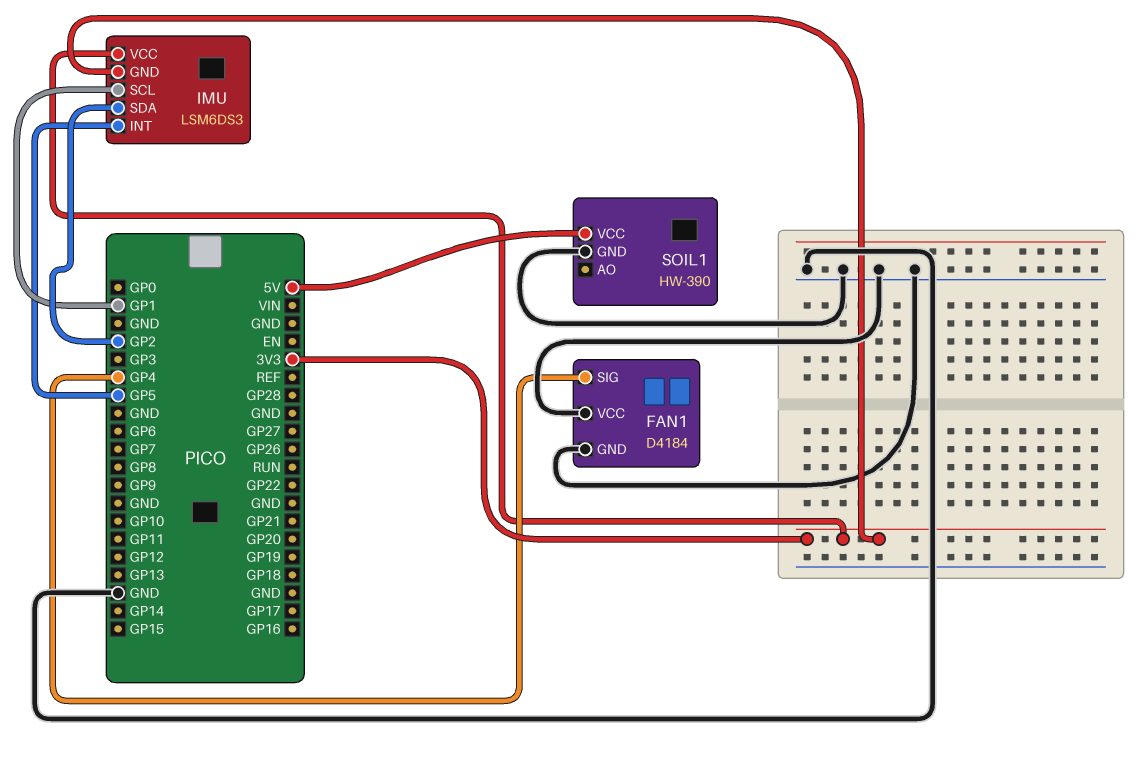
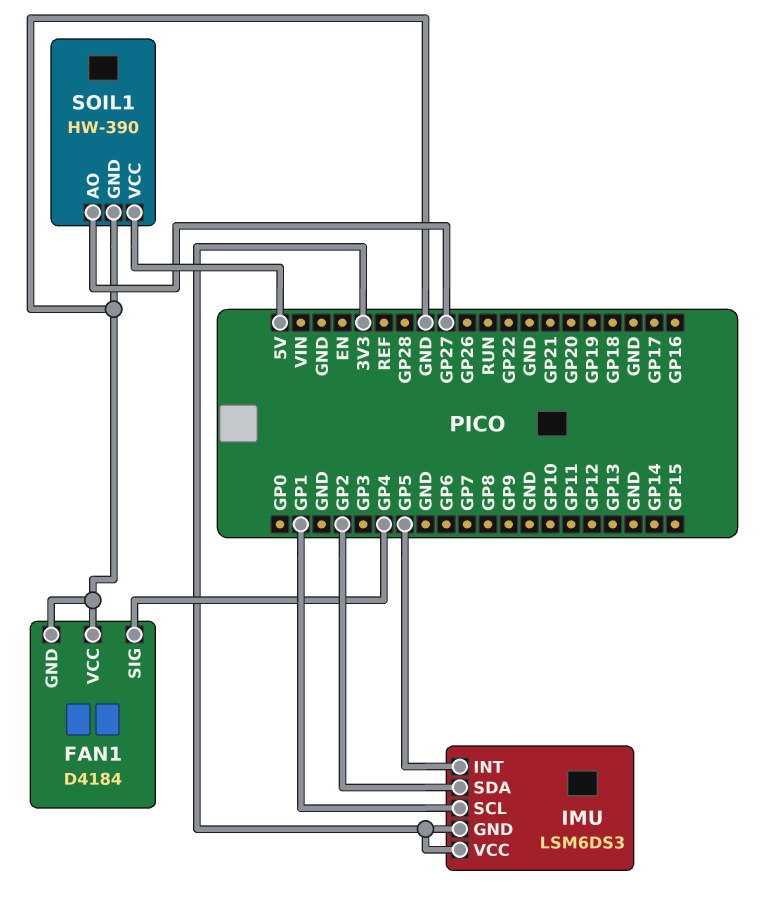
SOIL1 pin AO: none -> GP27

